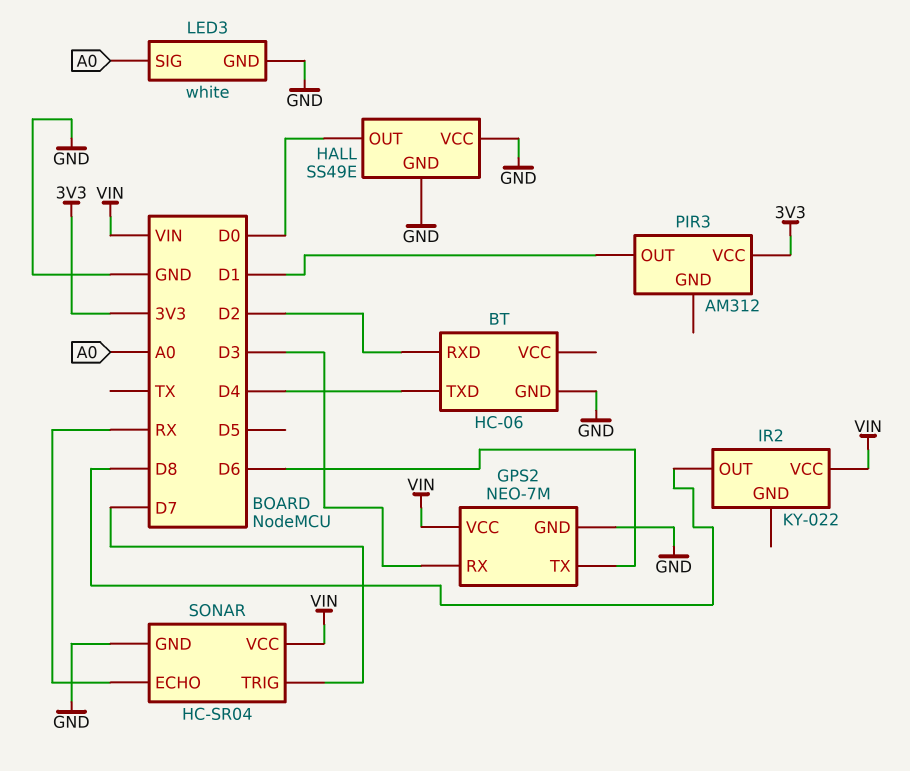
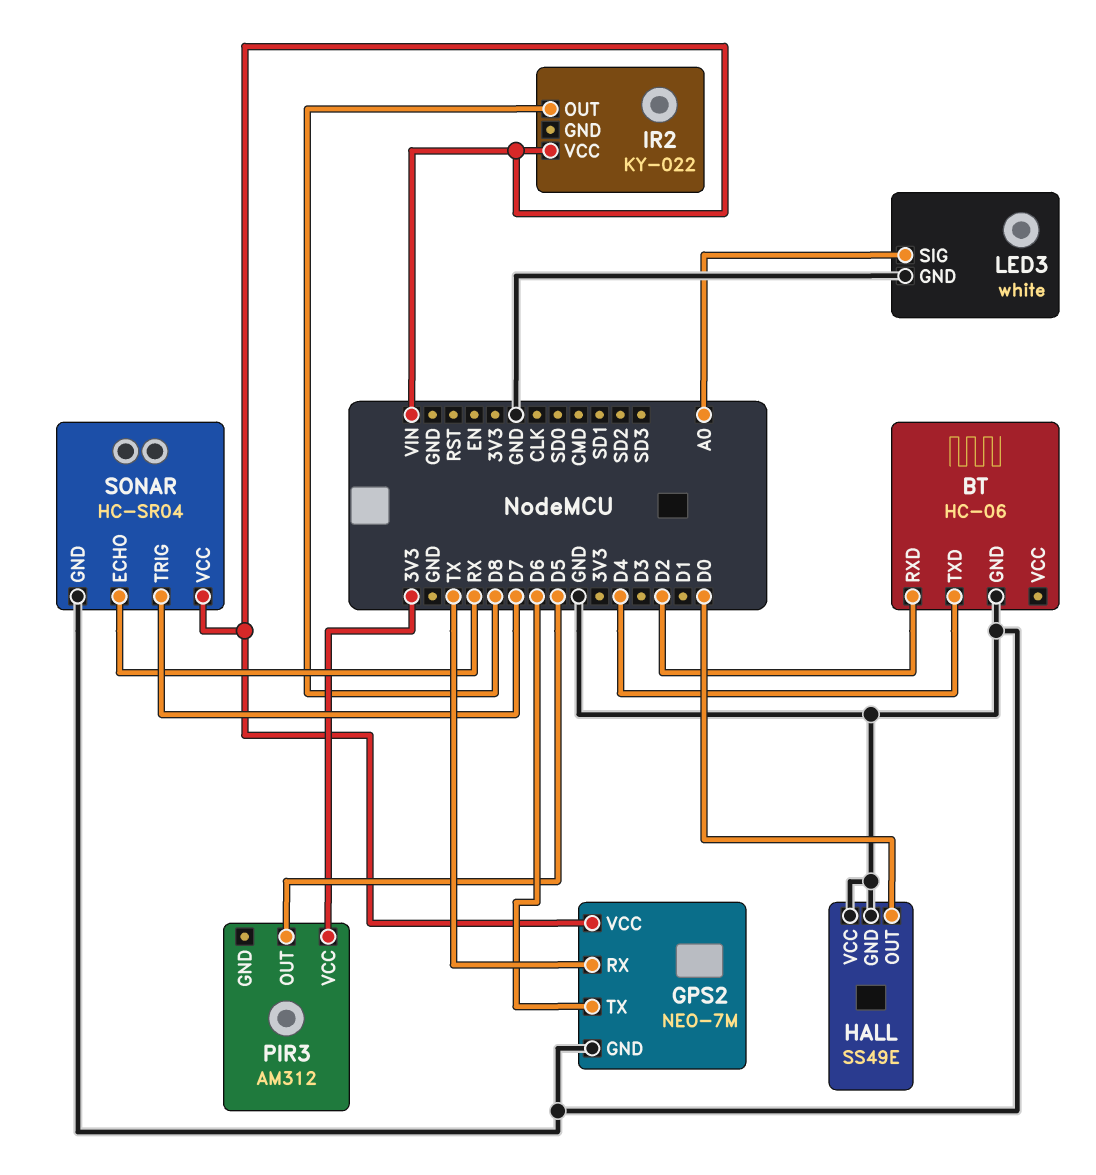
GPS2 pin RX: D3 -> TX
PIR3 pin OUT: D1 -> D5

